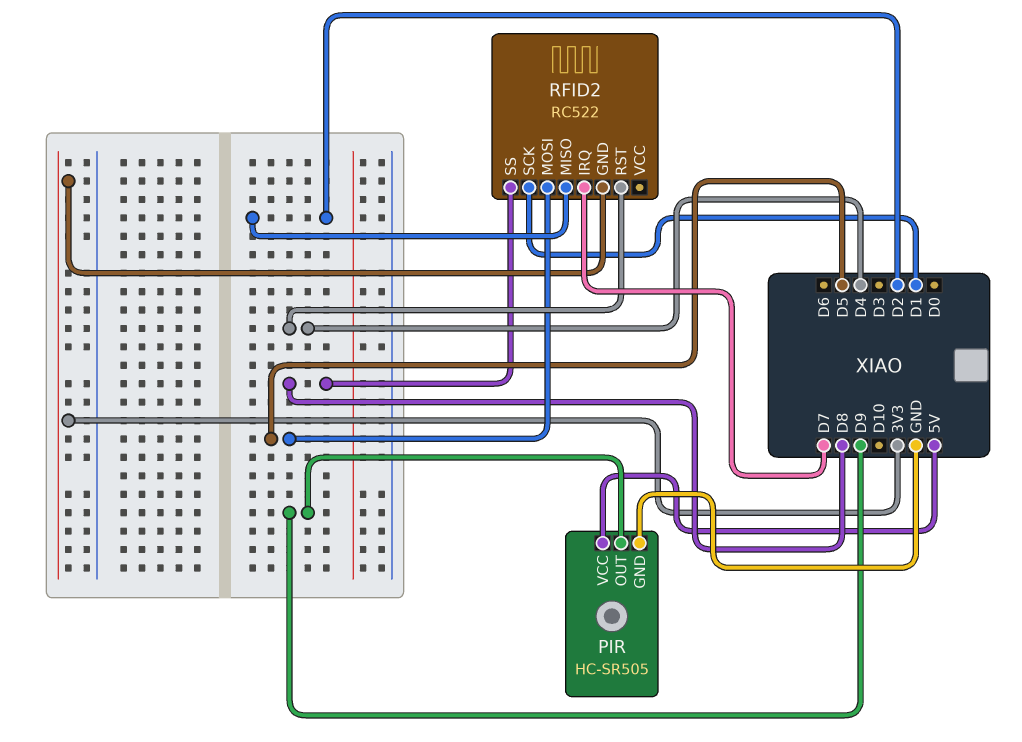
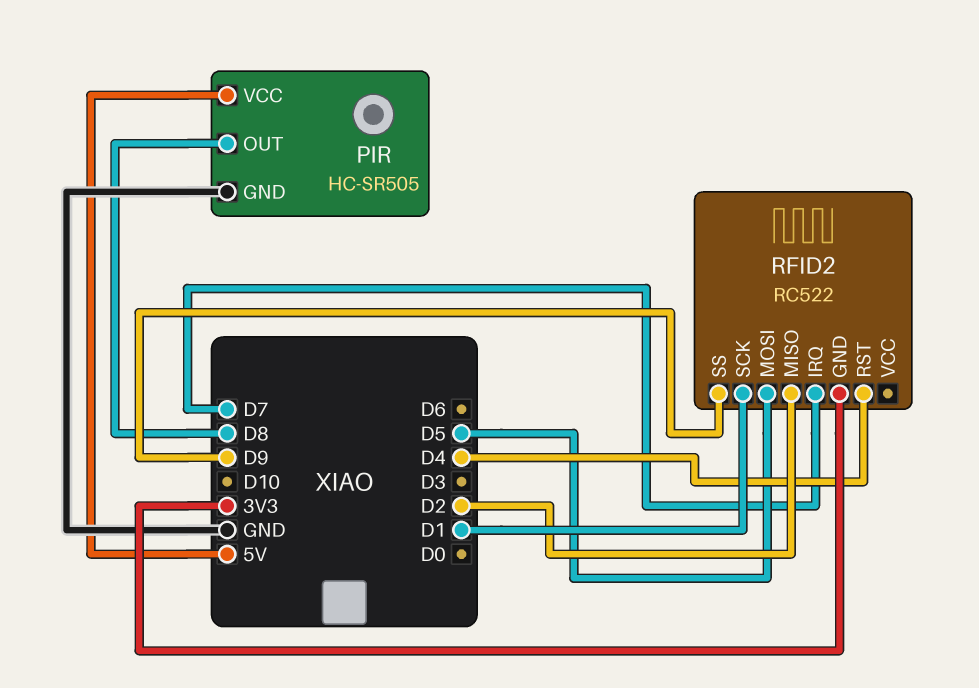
PIR pin OUT: D9 -> D8
RFID2 pin SS: D8 -> D9

